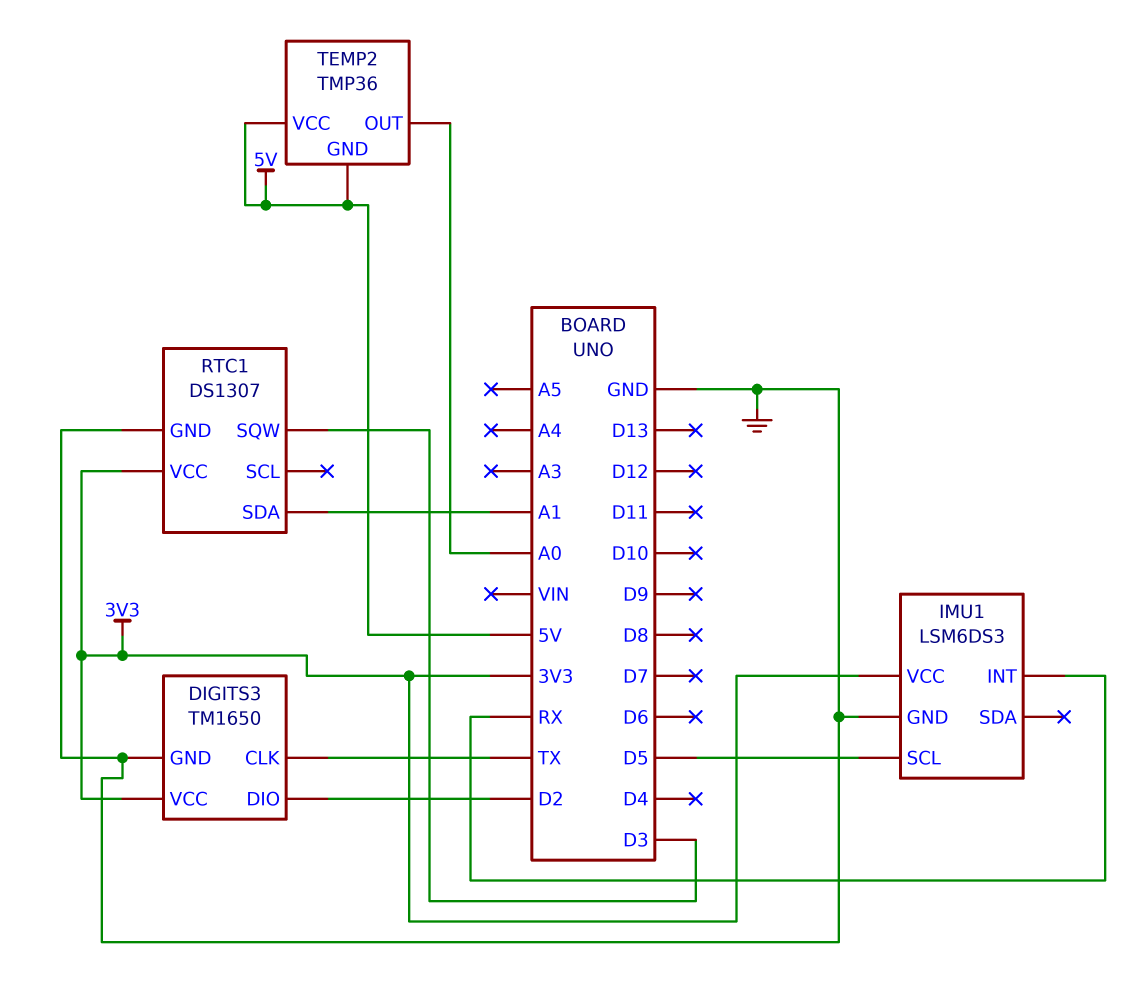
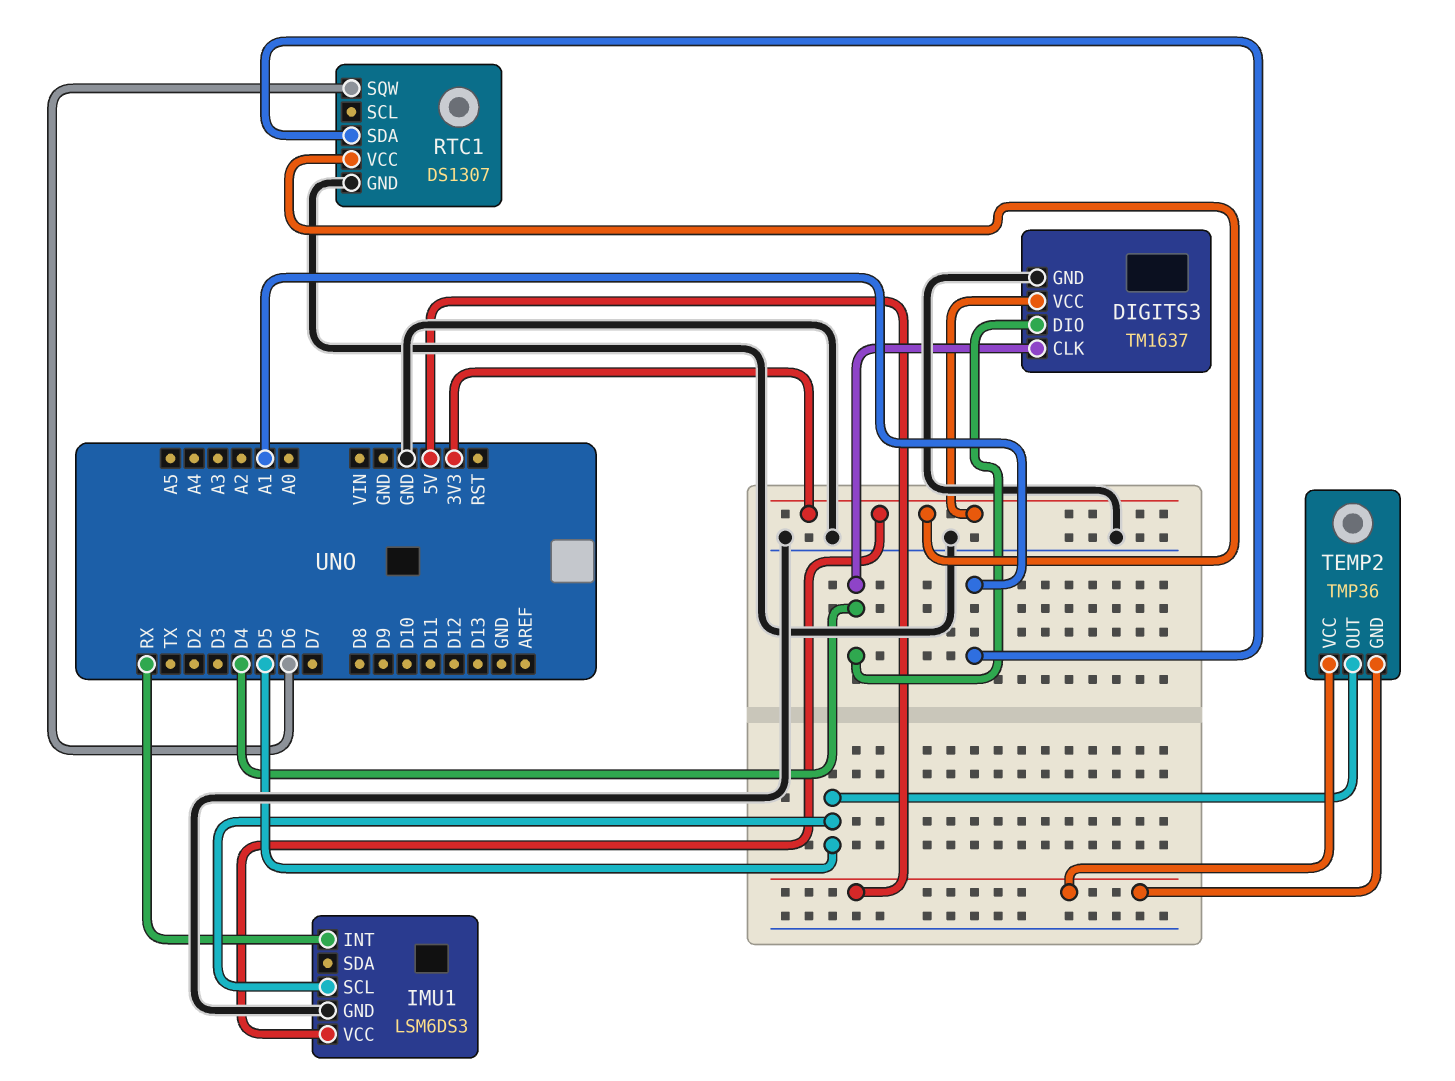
DIGITS3: TM1650 -> TM1637
DIGITS3 pin CLK: TX -> D4
DIGITS3 pin DIO: D2 -> D4
RTC1 pin SQW: D3 -> D6
TEMP2 pin OUT: A0 -> D5

